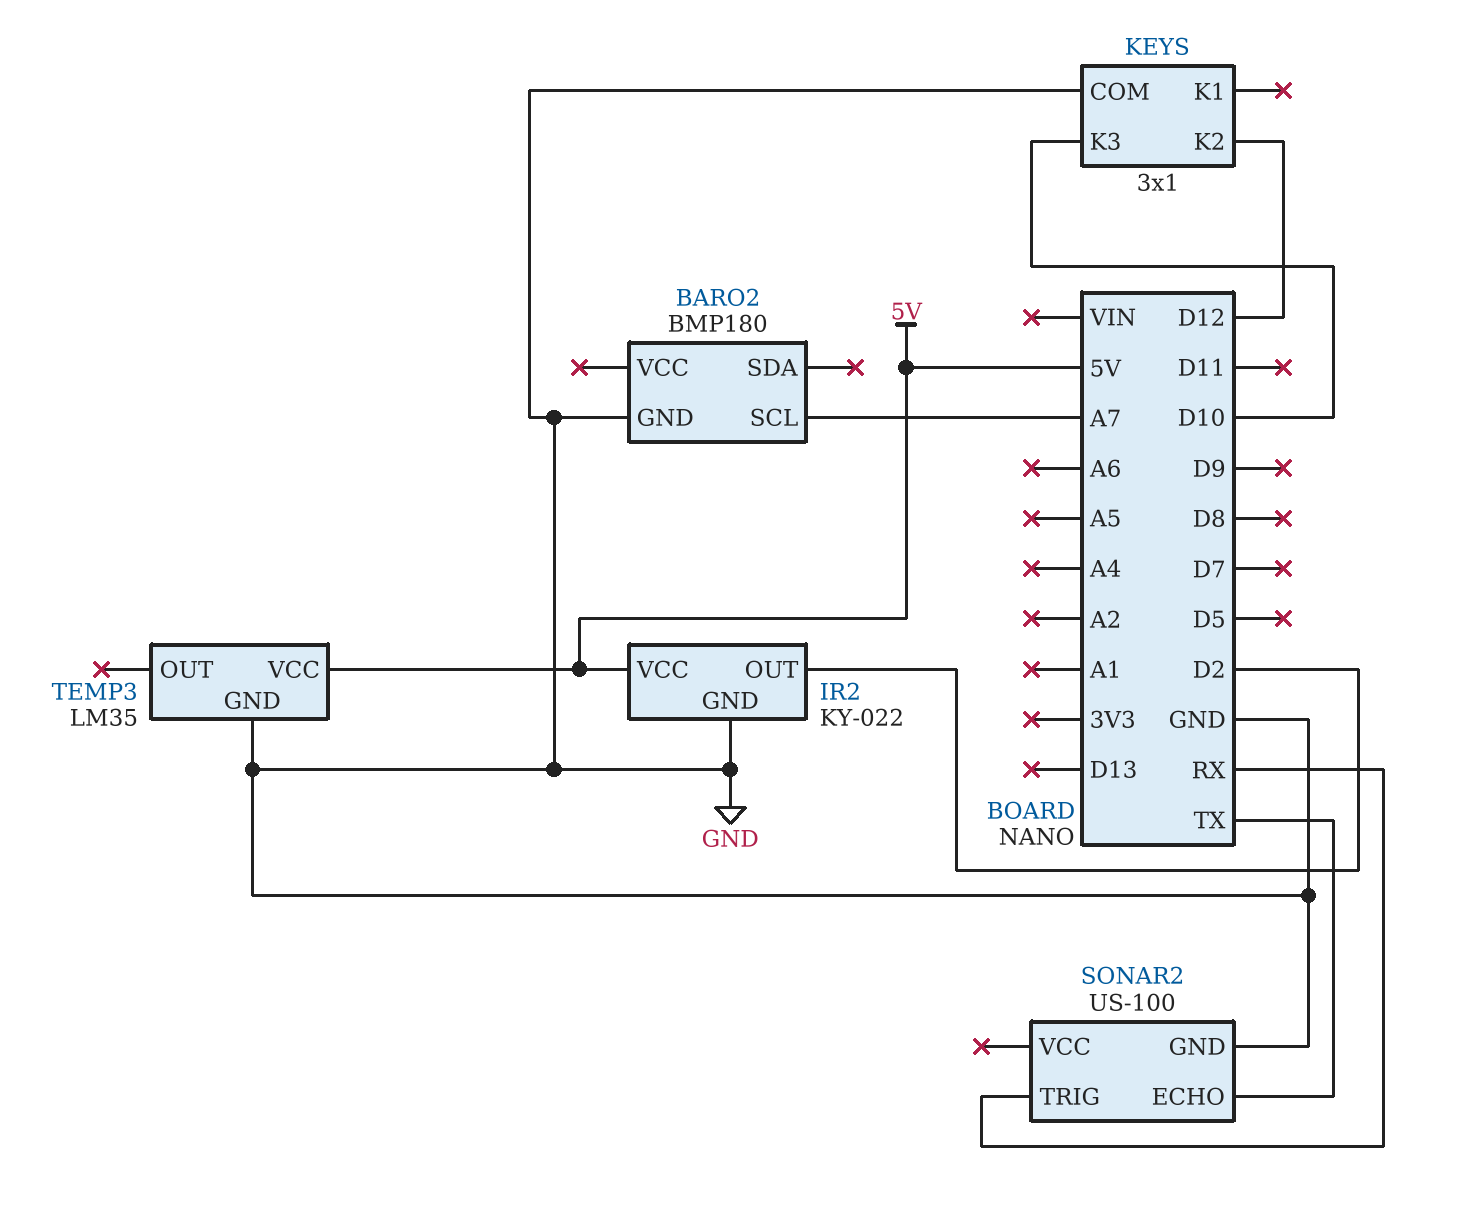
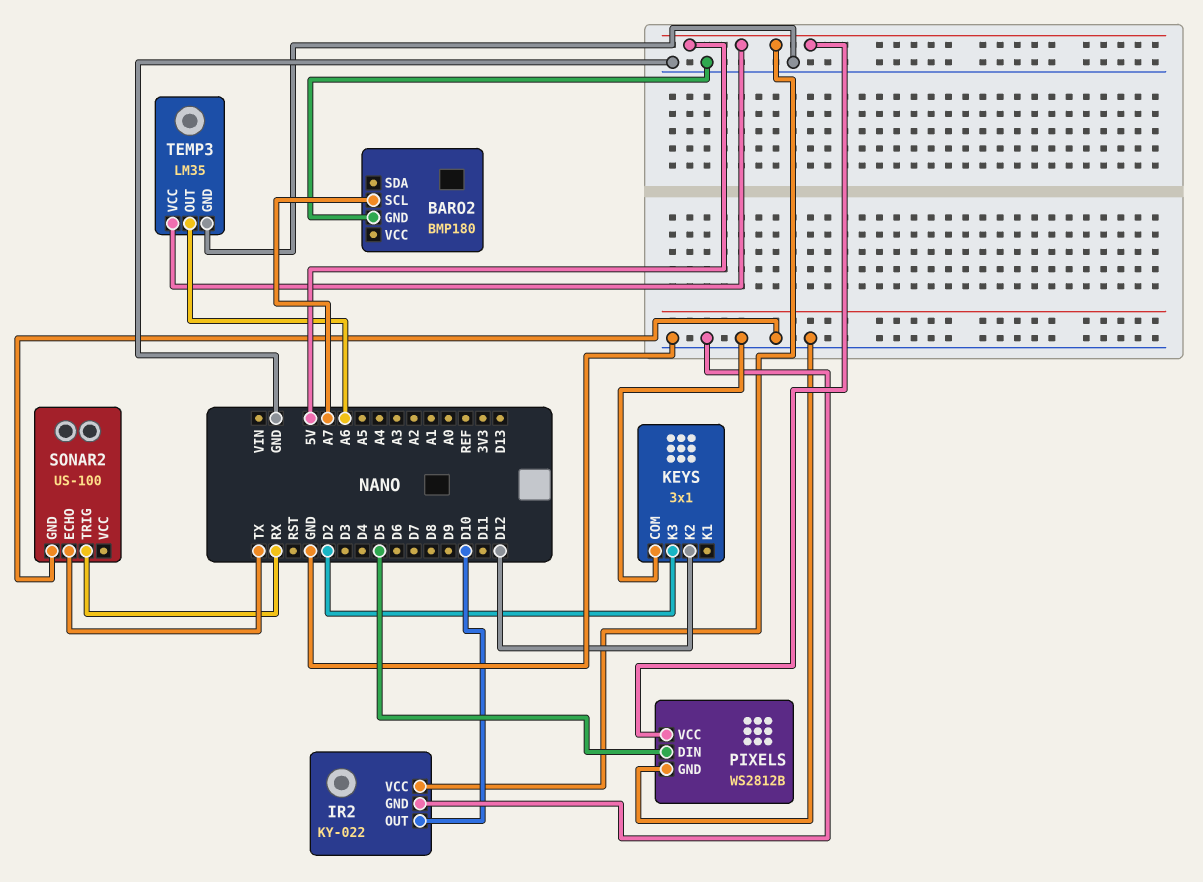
IR2 pin OUT: D2 -> D10
KEYS pin K3: D10 -> D2
PIXELS: none -> WS2812B
PIXELS pin DIN: none -> D5
PIXELS pin GND: none -> GND
PIXELS pin VCC: none -> 5V
TEMP3 pin OUT: none -> A6

